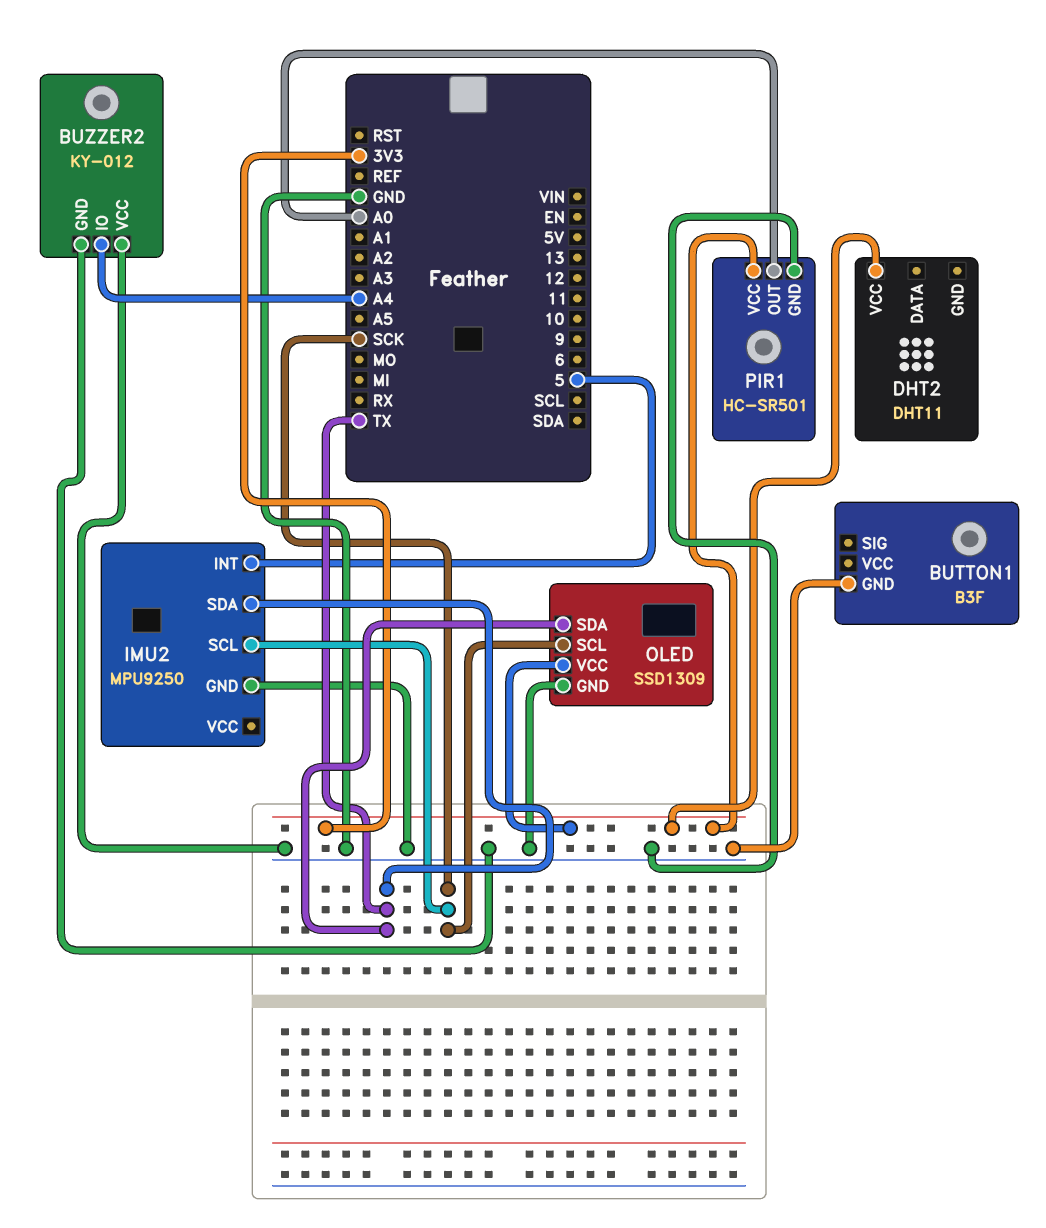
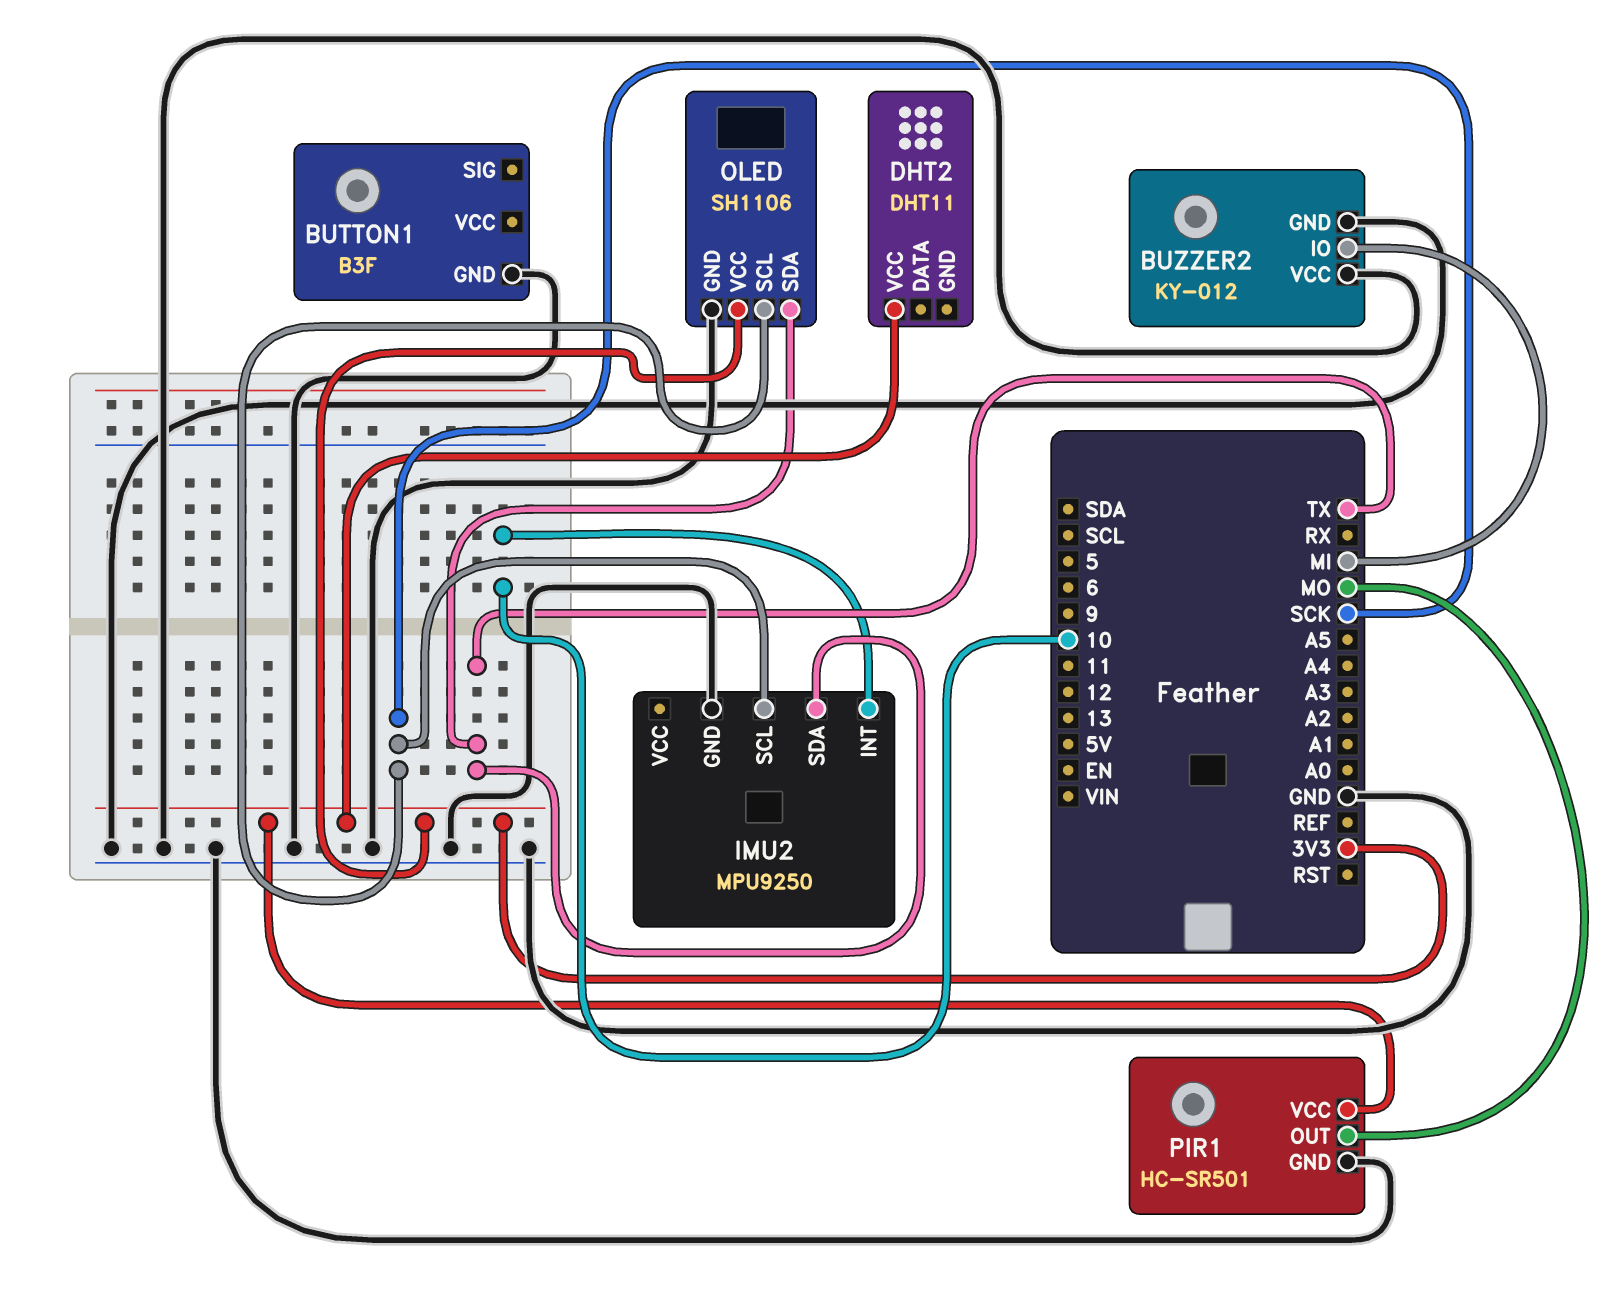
BUZZER2 pin IO: A4 -> MI
IMU2 pin INT: 5 -> 10
OLED: SSD1309 -> SH1106
PIR1 pin OUT: A0 -> MO

